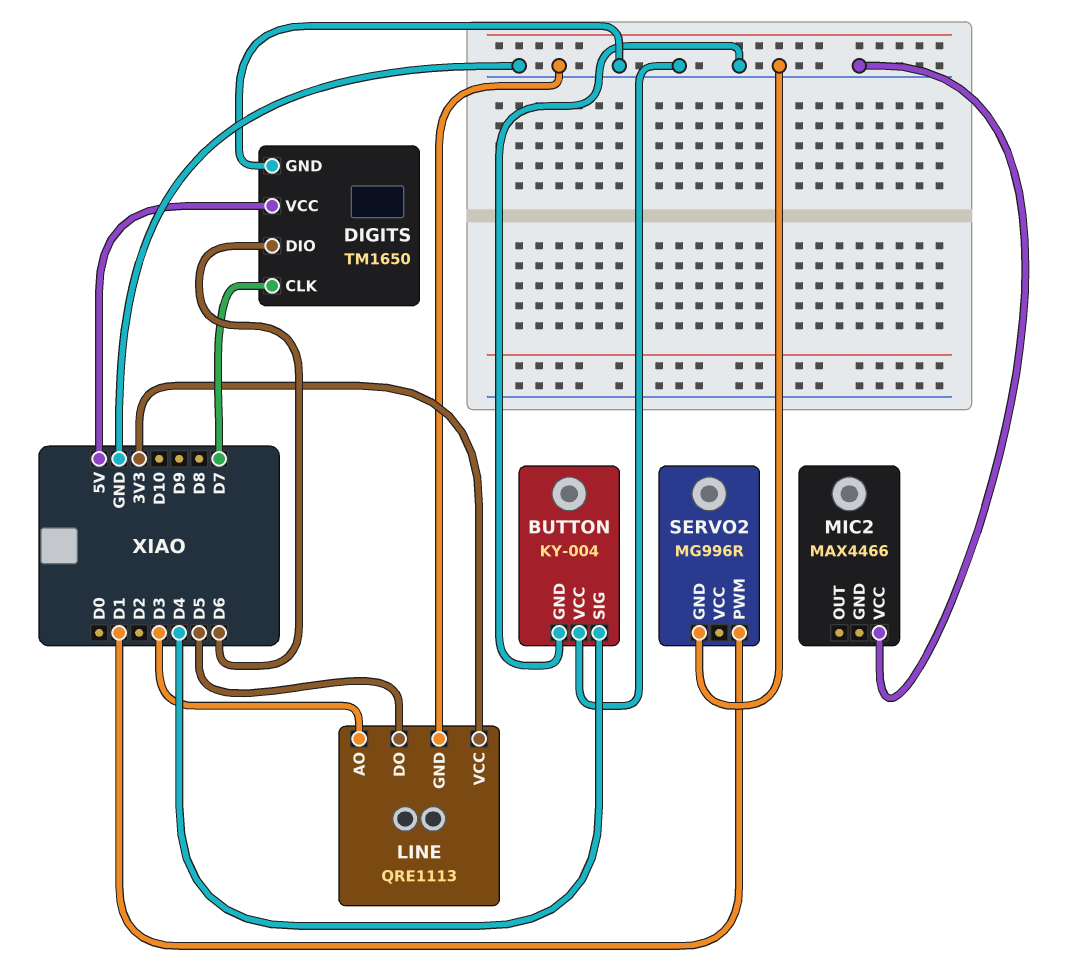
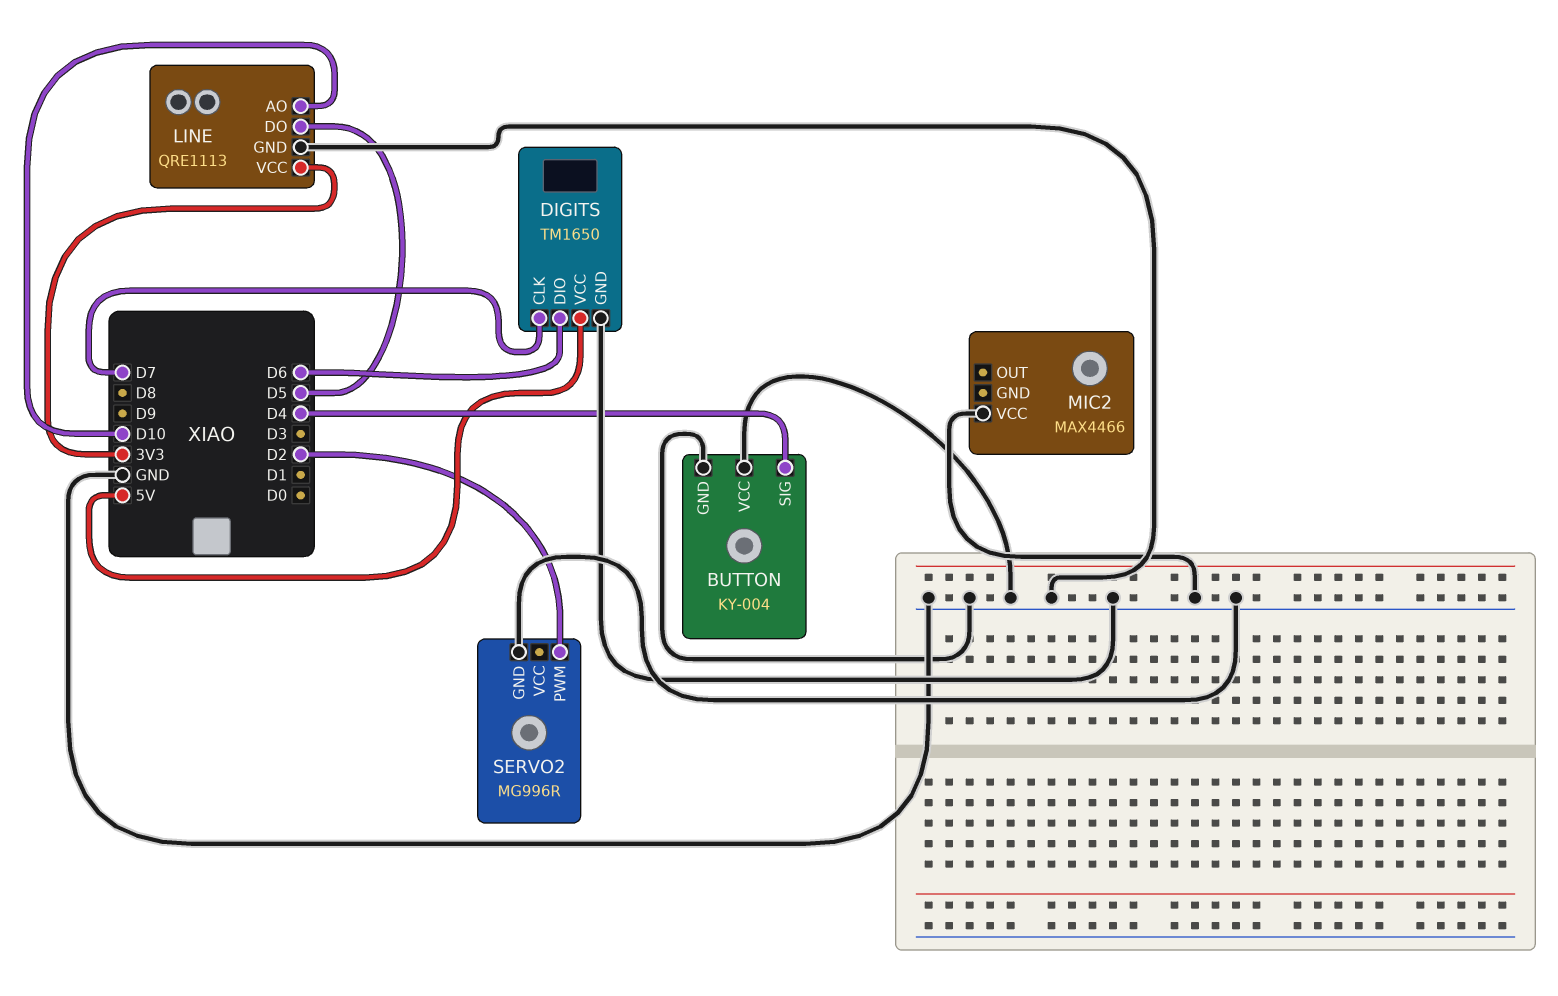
LINE pin AO: D3 -> D10
SERVO2 pin PWM: D1 -> D2

